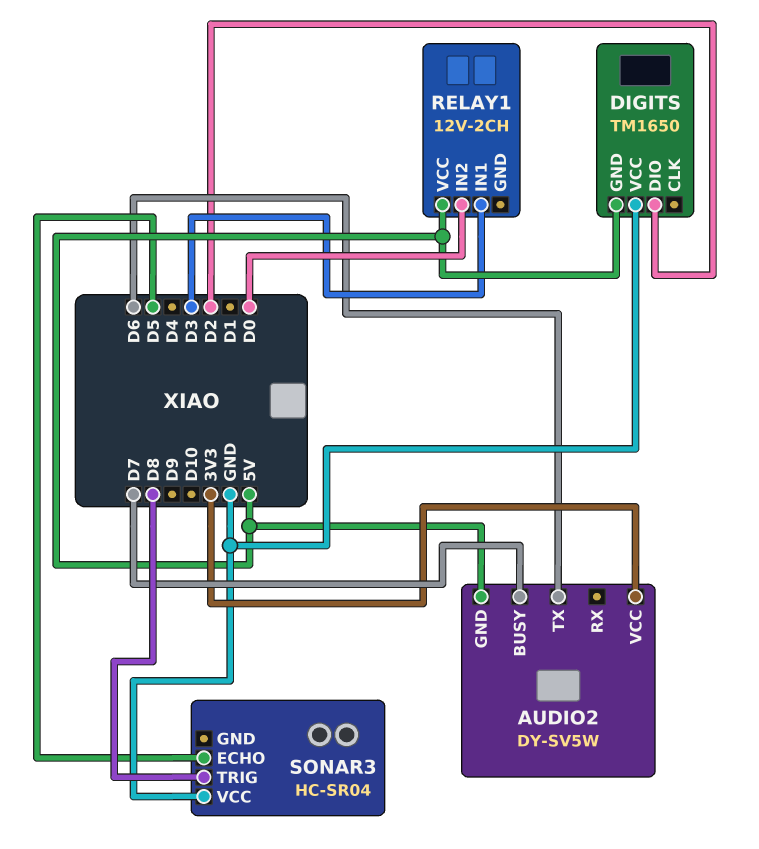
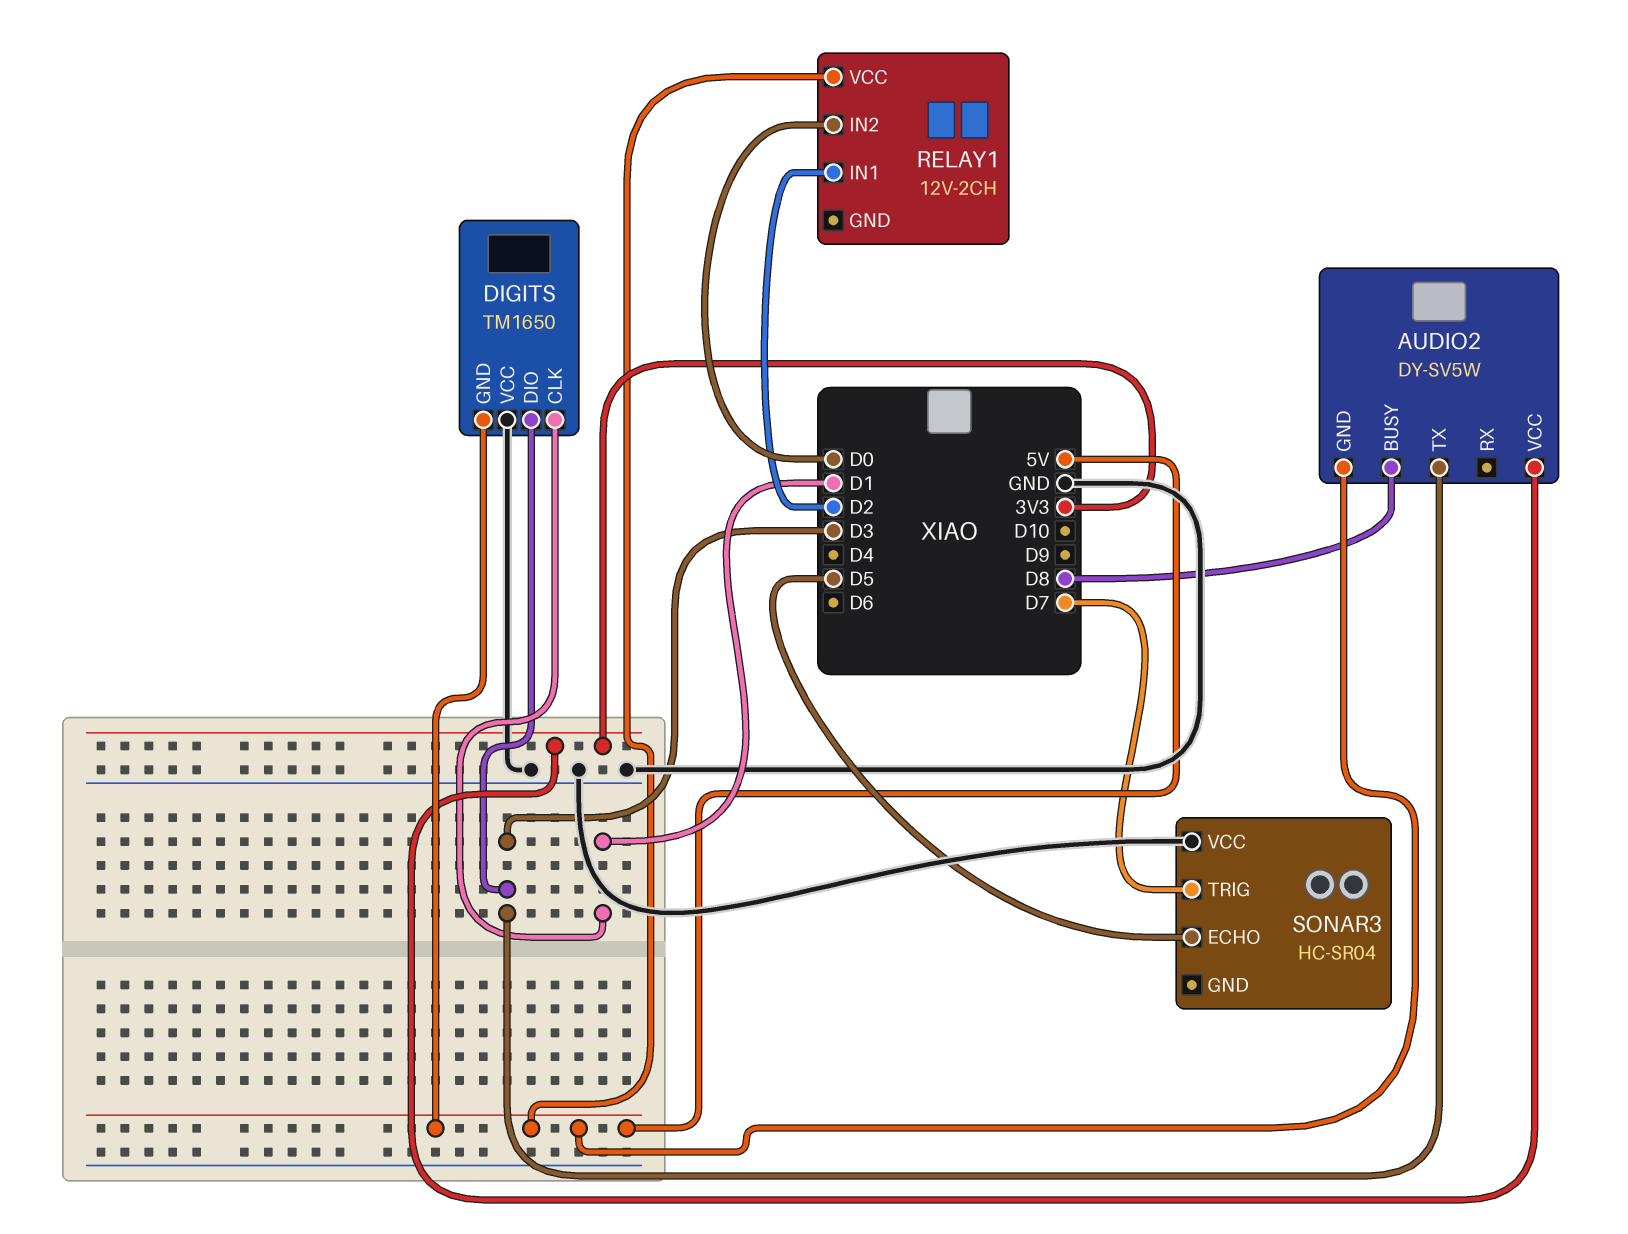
AUDIO2 pin BUSY: D7 -> D8
AUDIO2 pin TX: D6 -> D3
DIGITS pin CLK: none -> D1
DIGITS pin DIO: D2 -> D3
RELAY1 pin IN1: D3 -> D2
SONAR3 pin TRIG: D8 -> D7

